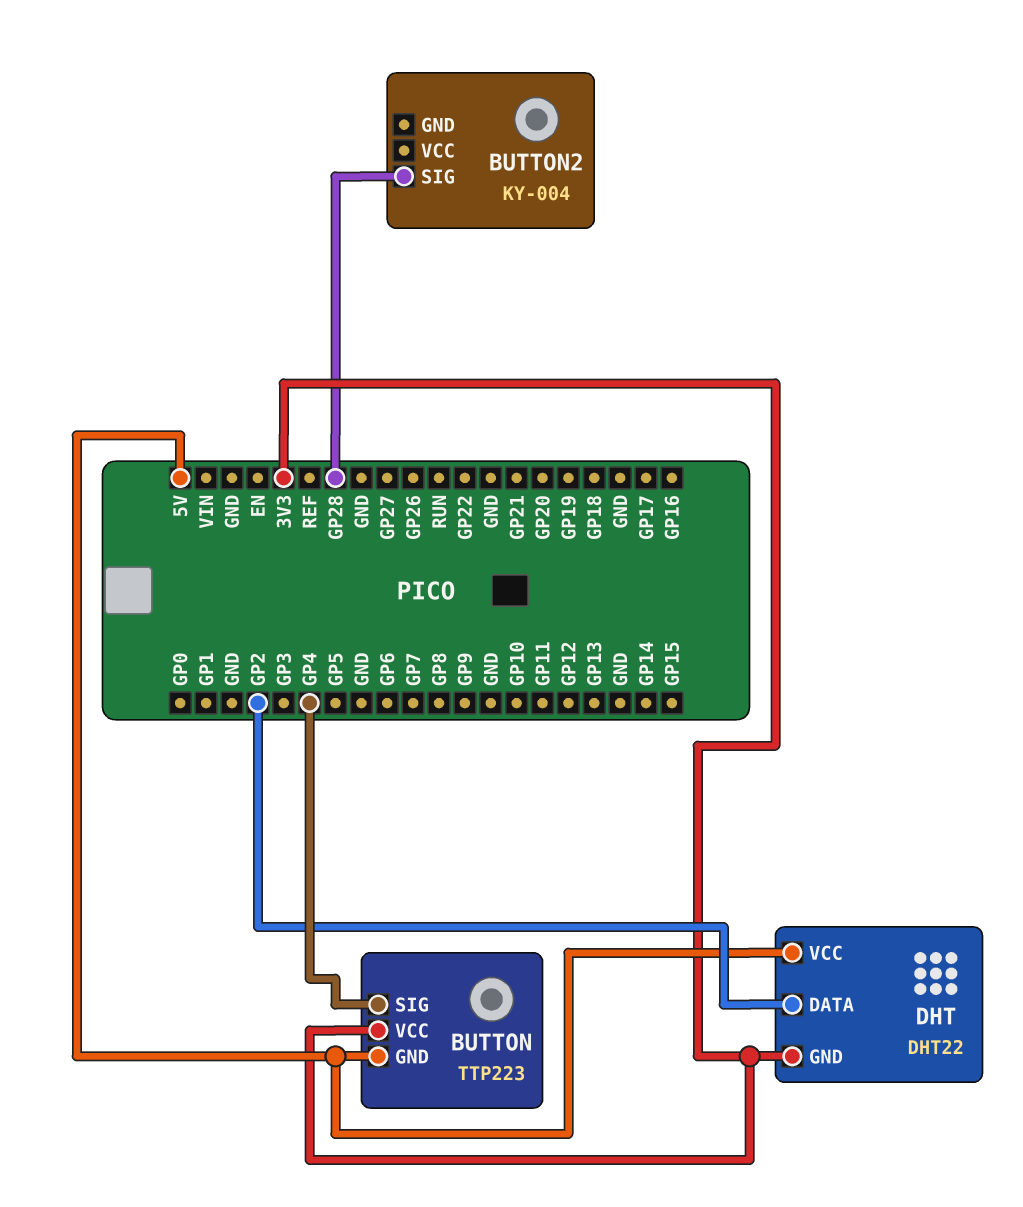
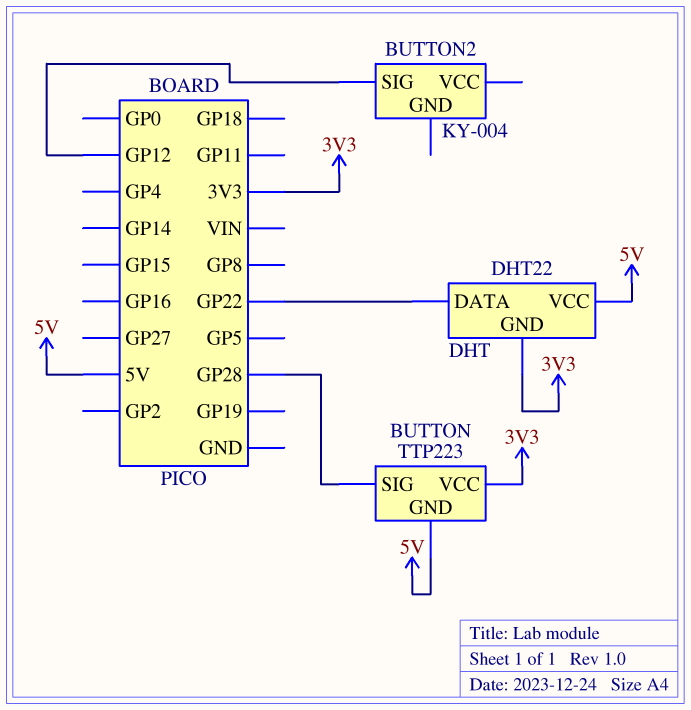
BUTTON pin SIG: GP4 -> GP28
BUTTON2 pin SIG: GP28 -> GP12
DHT pin DATA: GP2 -> GP22

